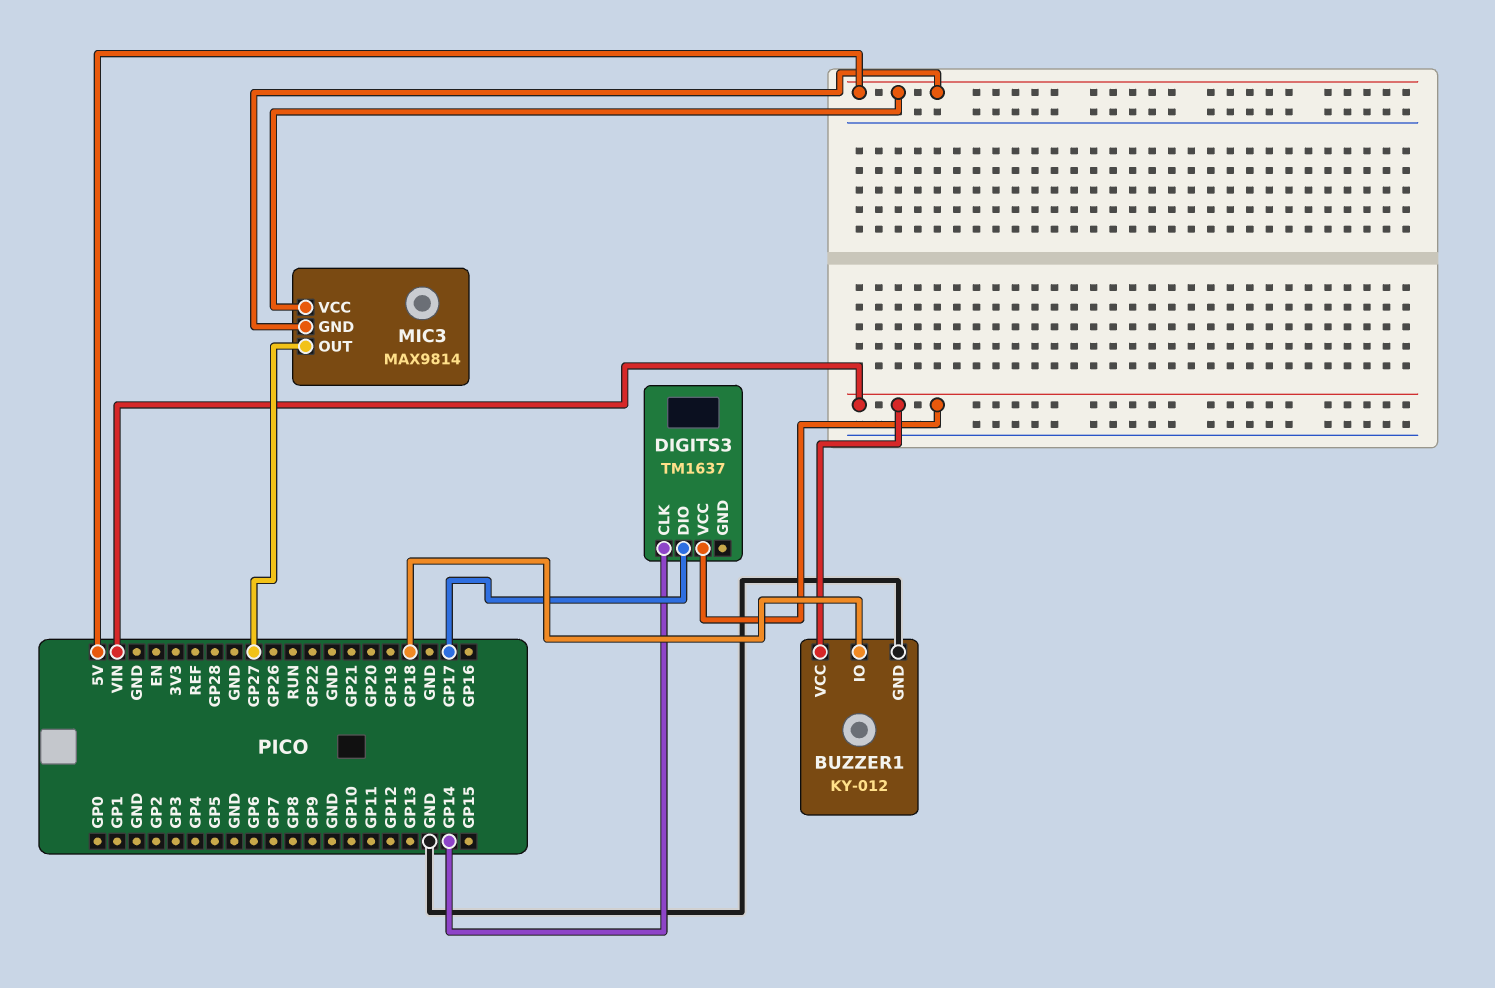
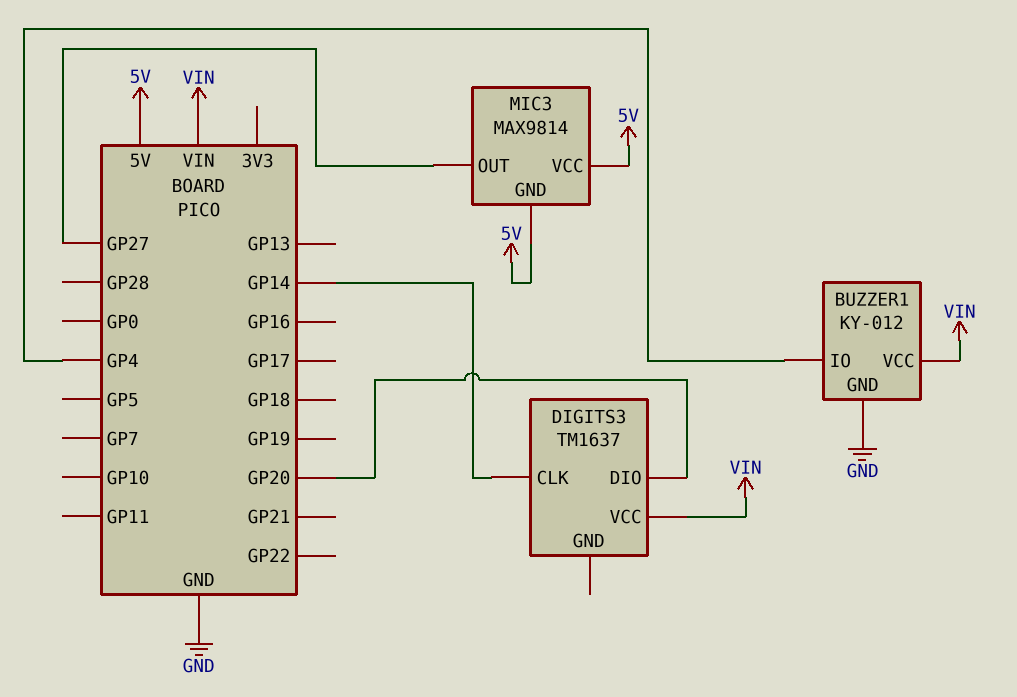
BUZZER1 pin IO: GP18 -> GP4
DIGITS3 pin DIO: GP17 -> GP20

